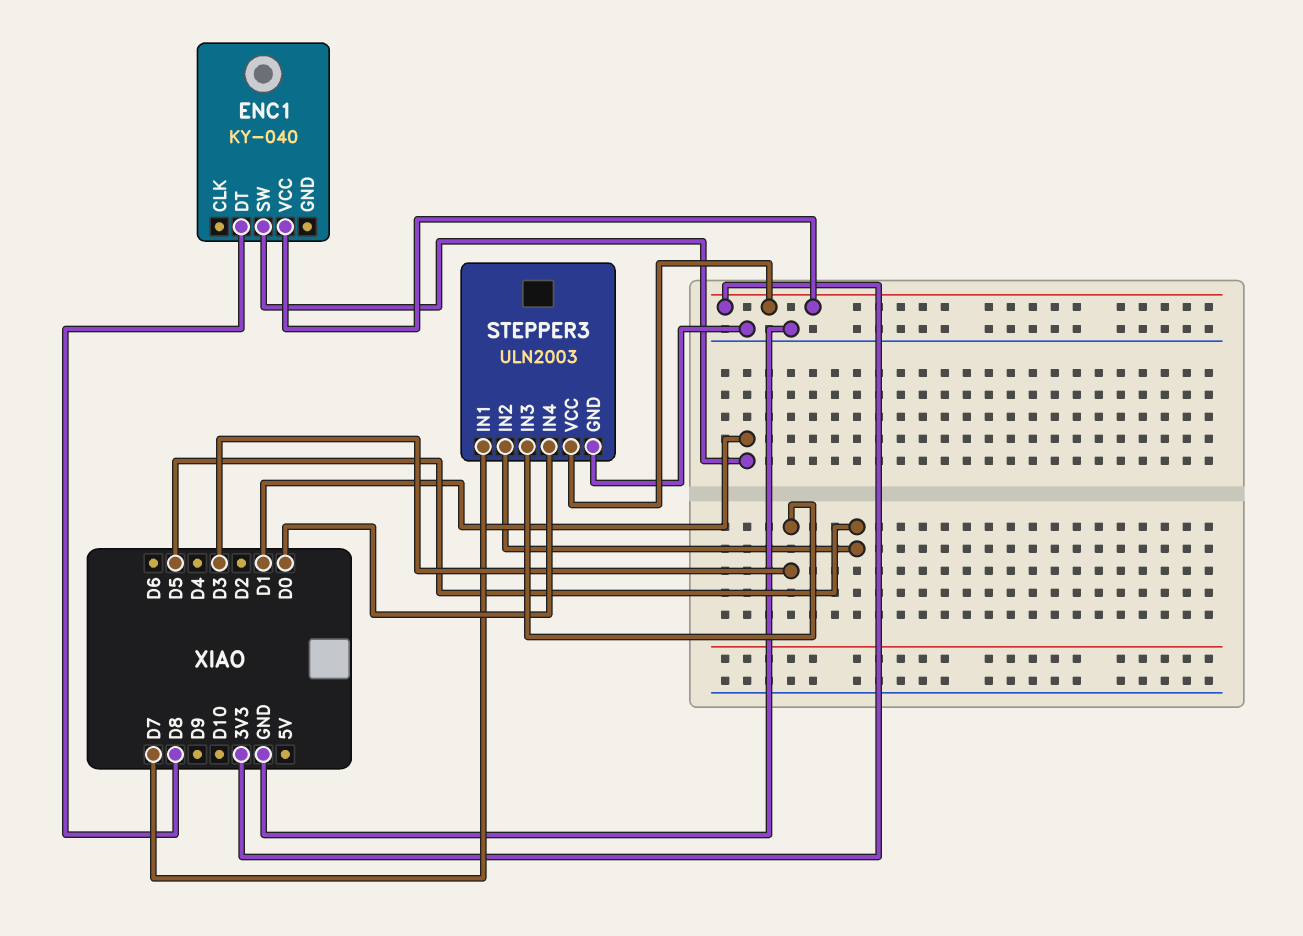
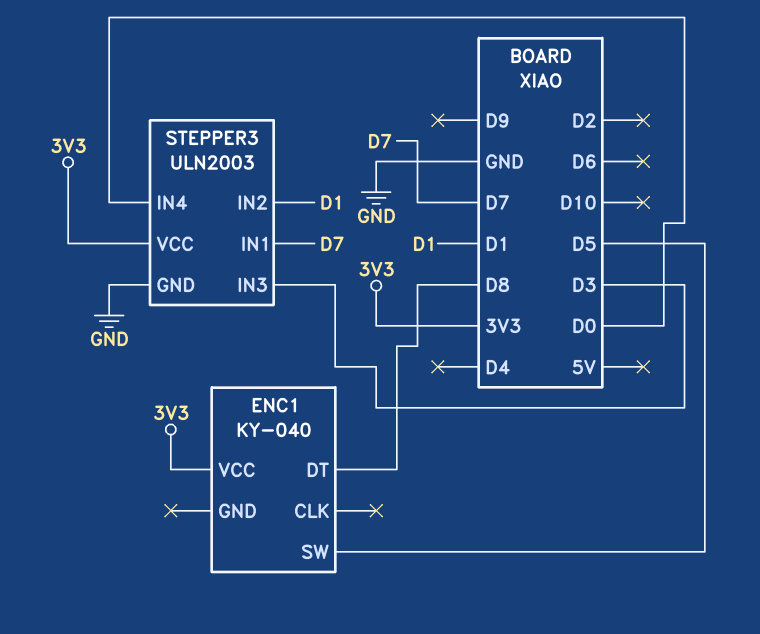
ENC1 pin SW: D1 -> D5
STEPPER3 pin IN2: D5 -> D1

